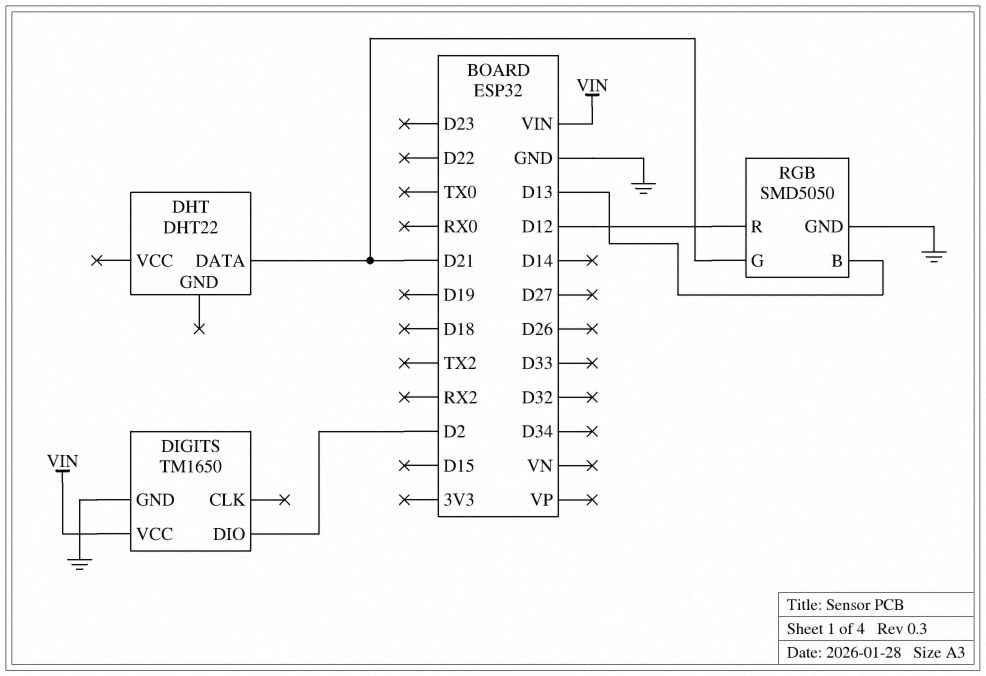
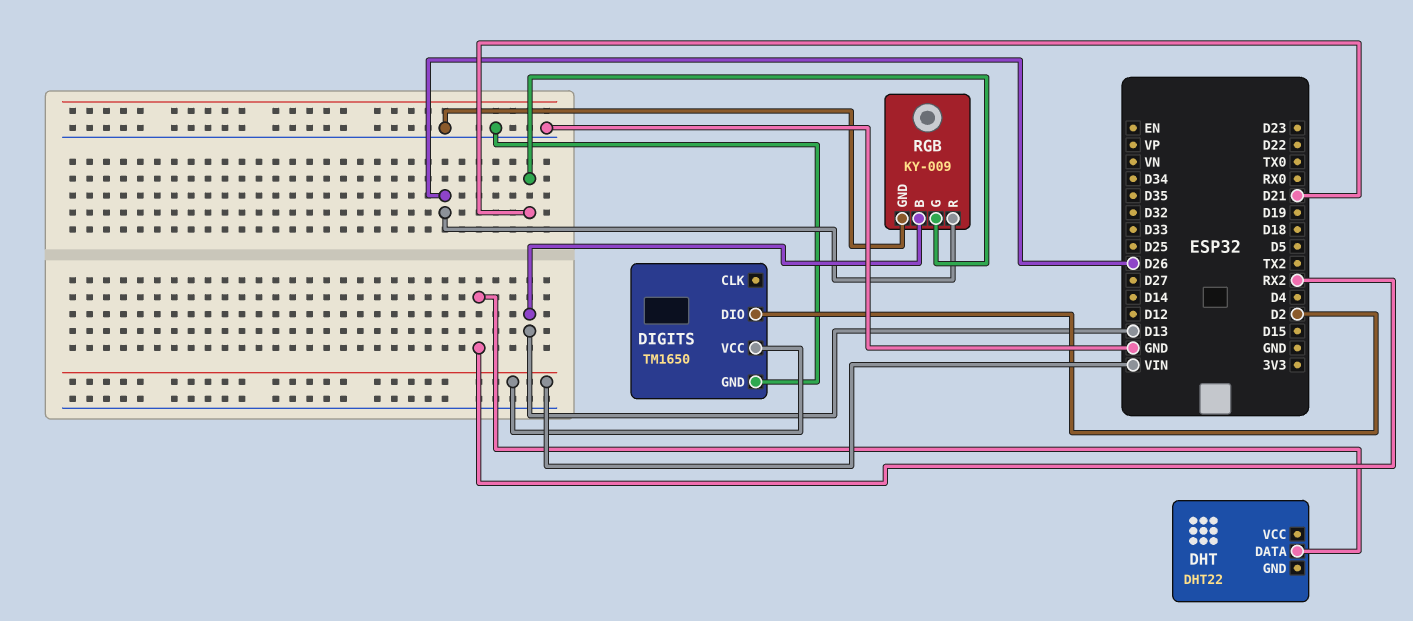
DHT pin DATA: D21 -> RX2
RGB: SMD5050 -> KY-009
RGB pin R: D12 -> D26

